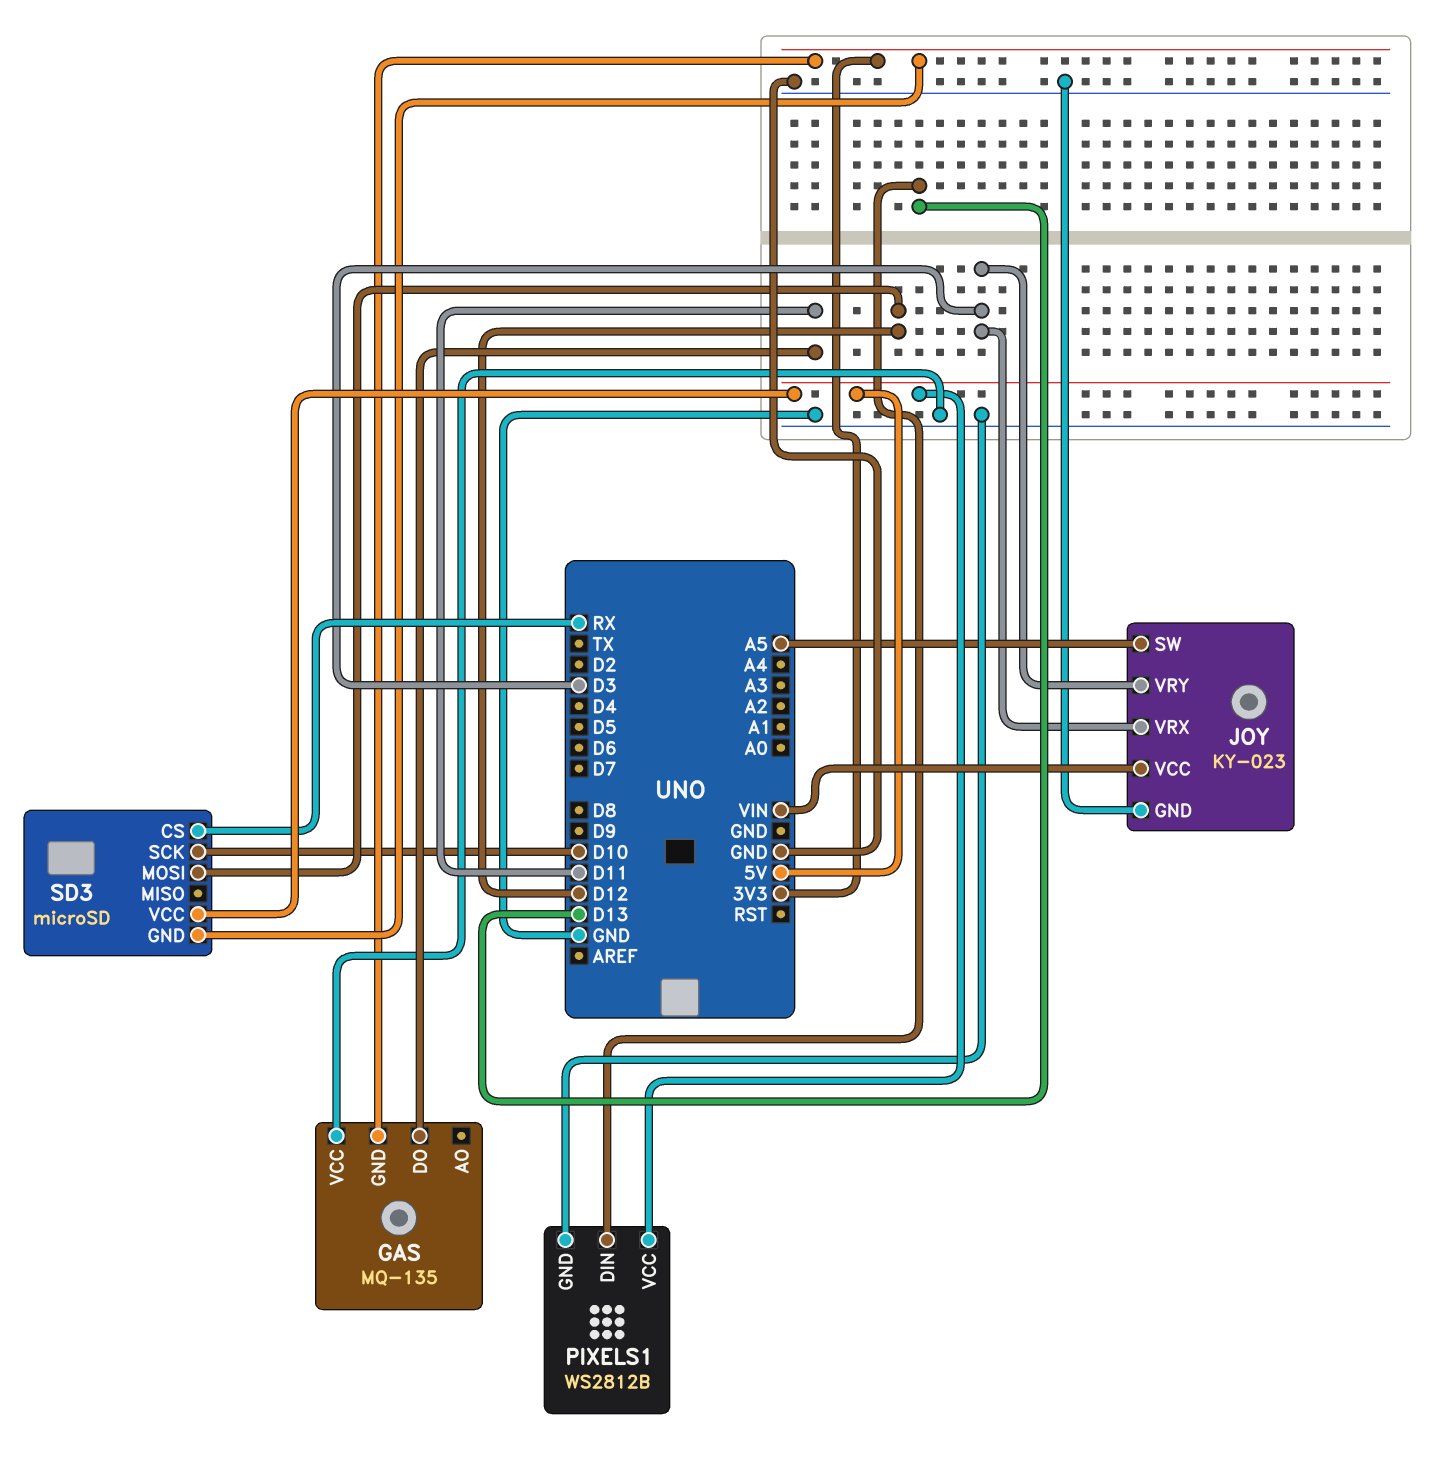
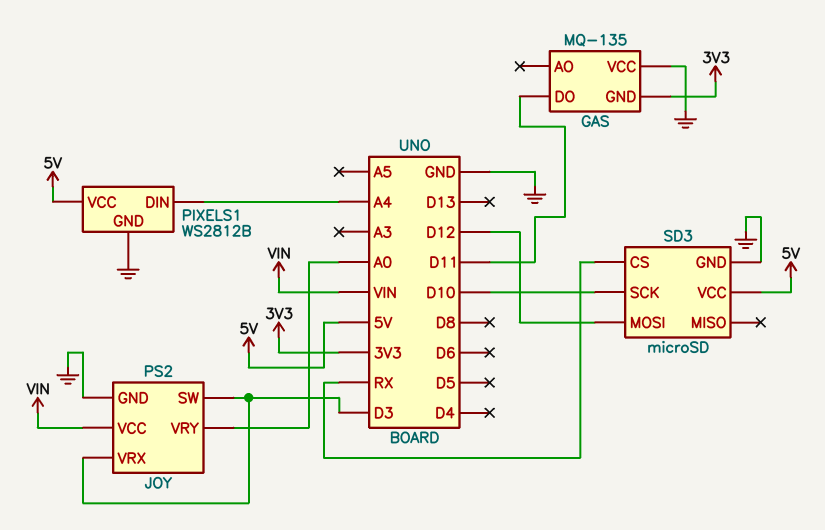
JOY: KY-023 -> PS2
JOY pin SW: A5 -> D3
JOY pin VRY: D3 -> A0
PIXELS1 pin DIN: D13 -> A4
SD3 pin GND: 3V3 -> GND

